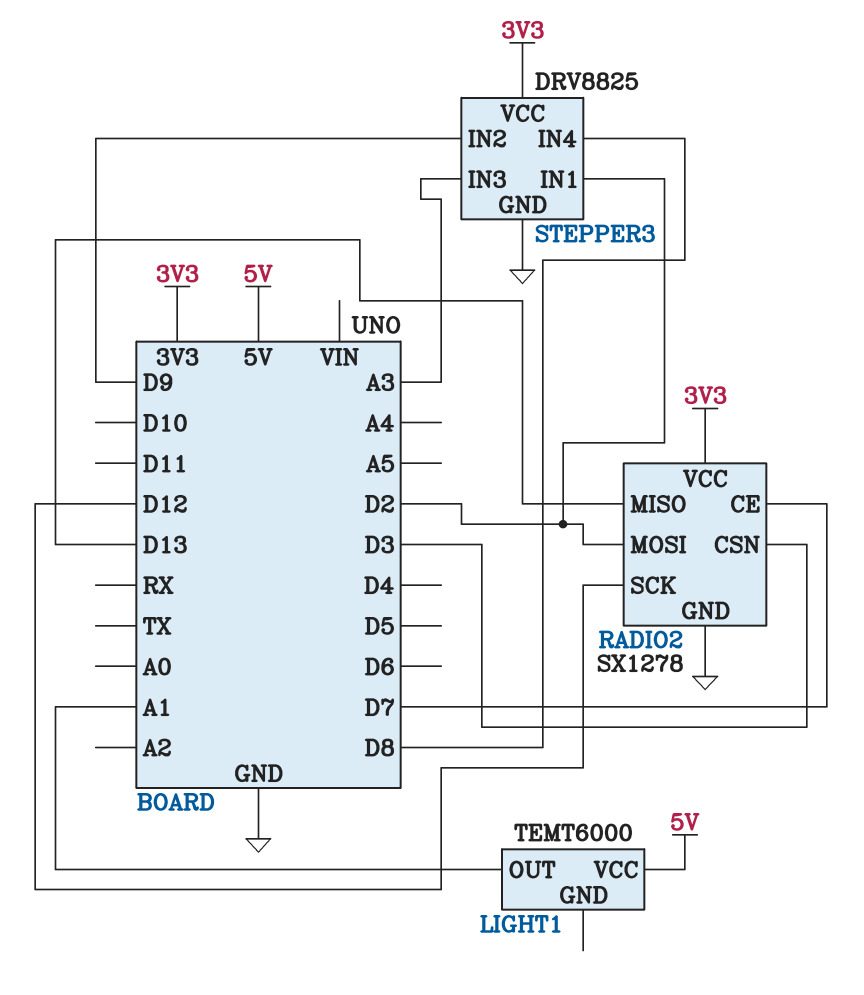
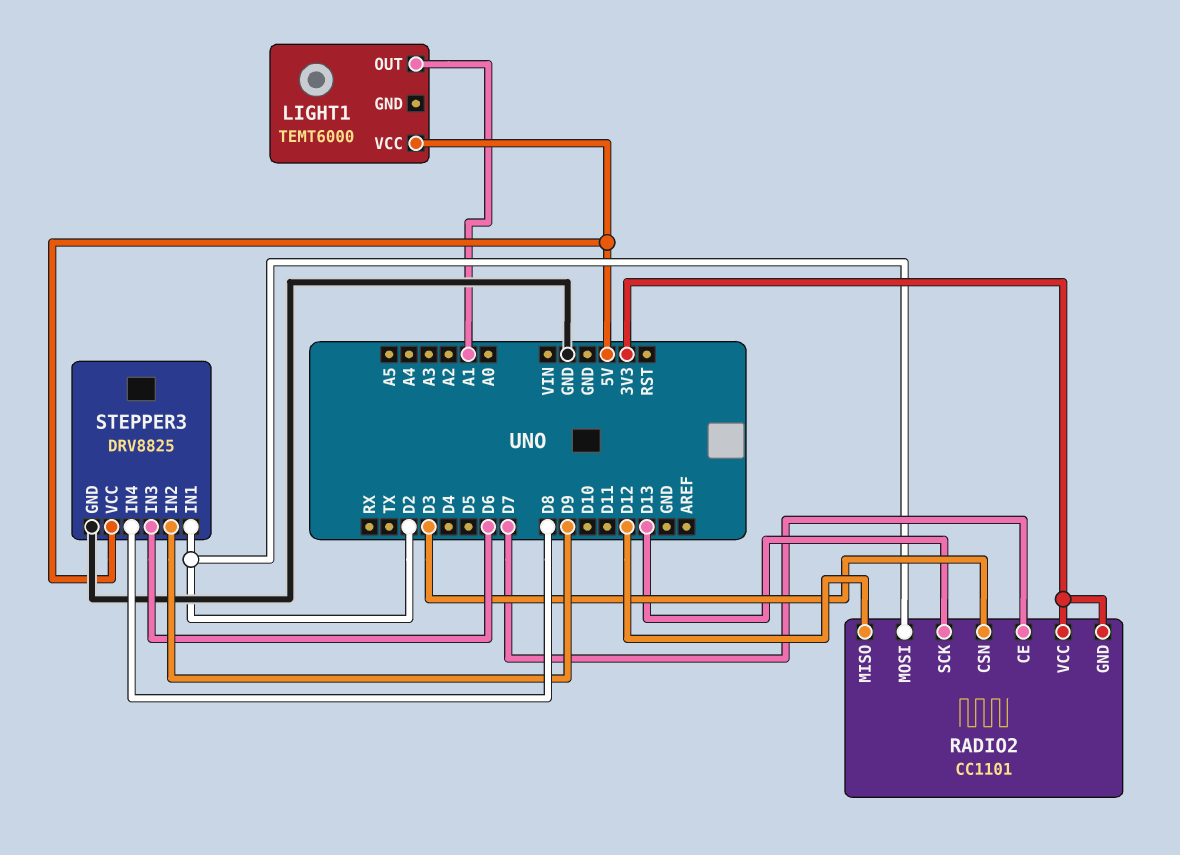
RADIO2: SX1278 -> CC1101
RADIO2 pin GND: GND -> 3V3
RADIO2 pin MISO: D13 -> D12
RADIO2 pin SCK: D12 -> D13
STEPPER3 pin IN3: A3 -> D6
STEPPER3 pin VCC: 3V3 -> 5V

